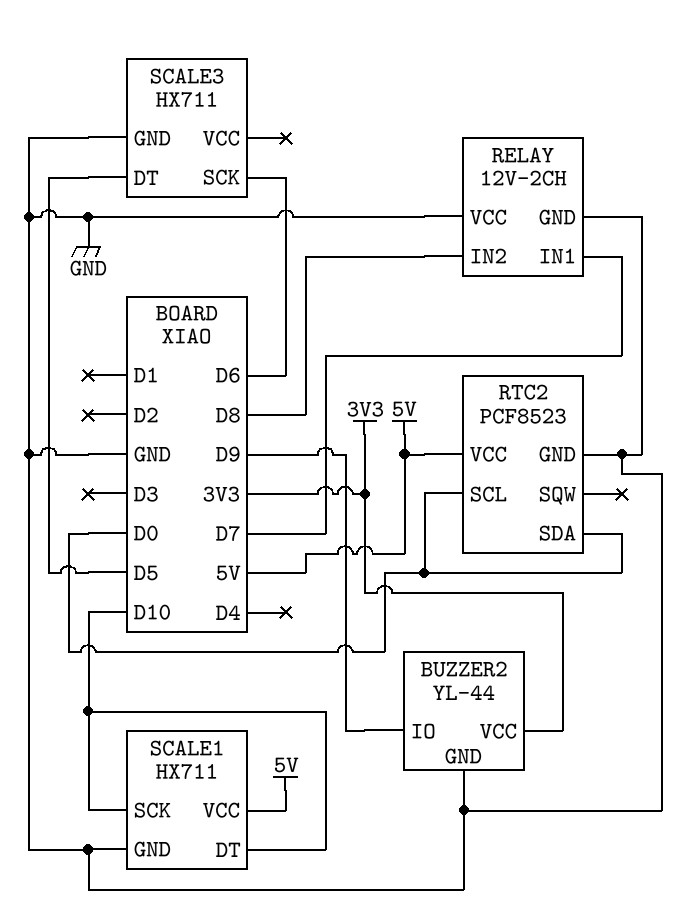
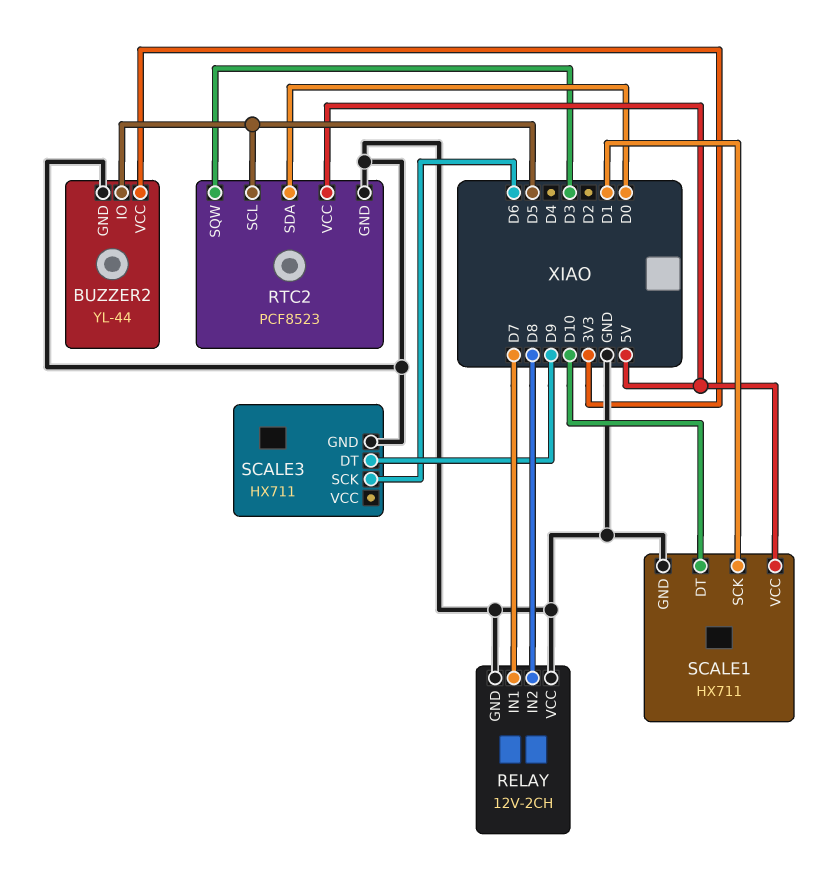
BUZZER2 pin IO: D9 -> D5
RTC2 pin SCL: D0 -> D5
RTC2 pin SQW: none -> D3
SCALE1 pin SCK: D10 -> D1
SCALE3 pin DT: D5 -> D9

